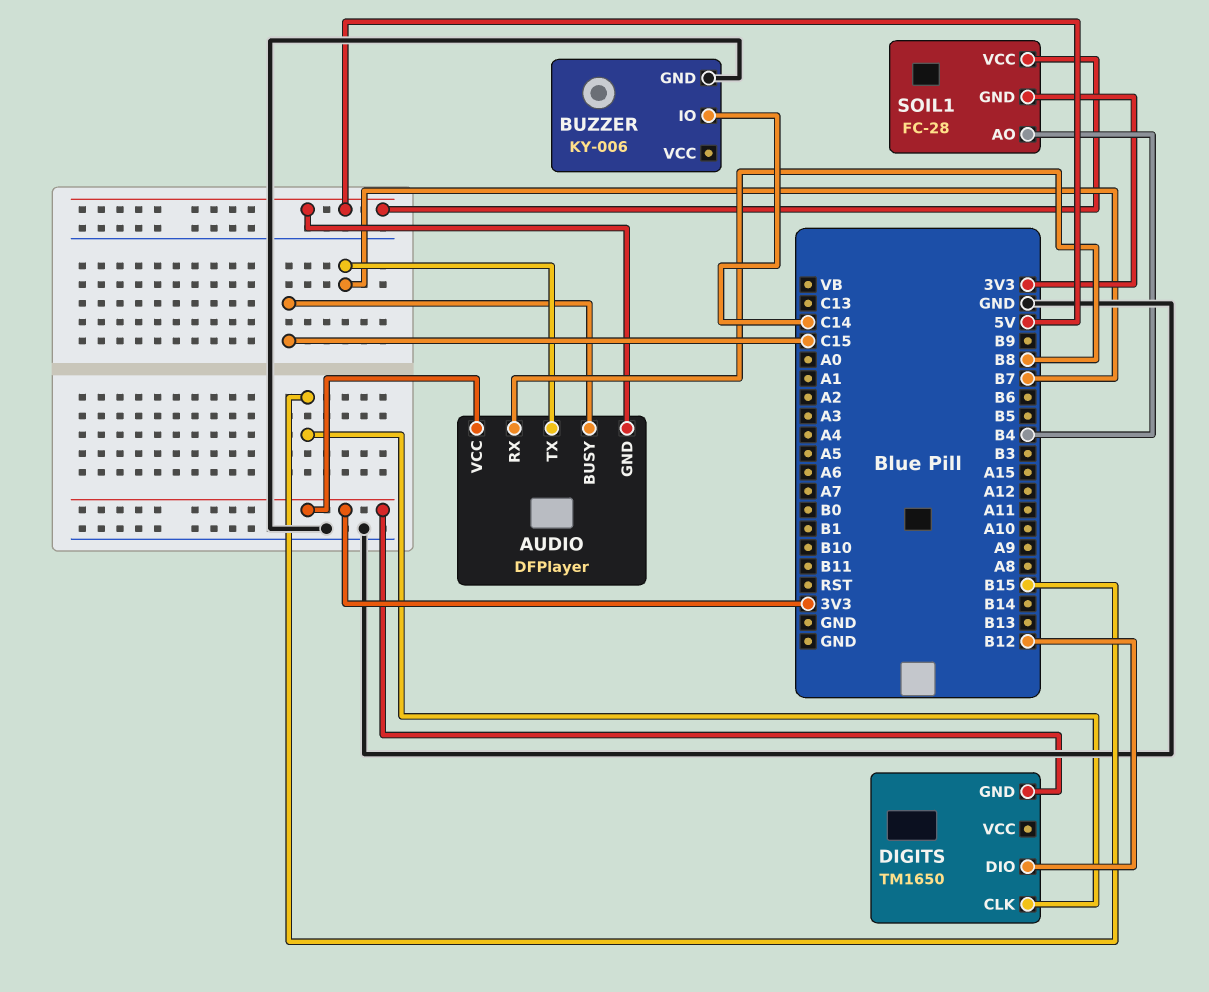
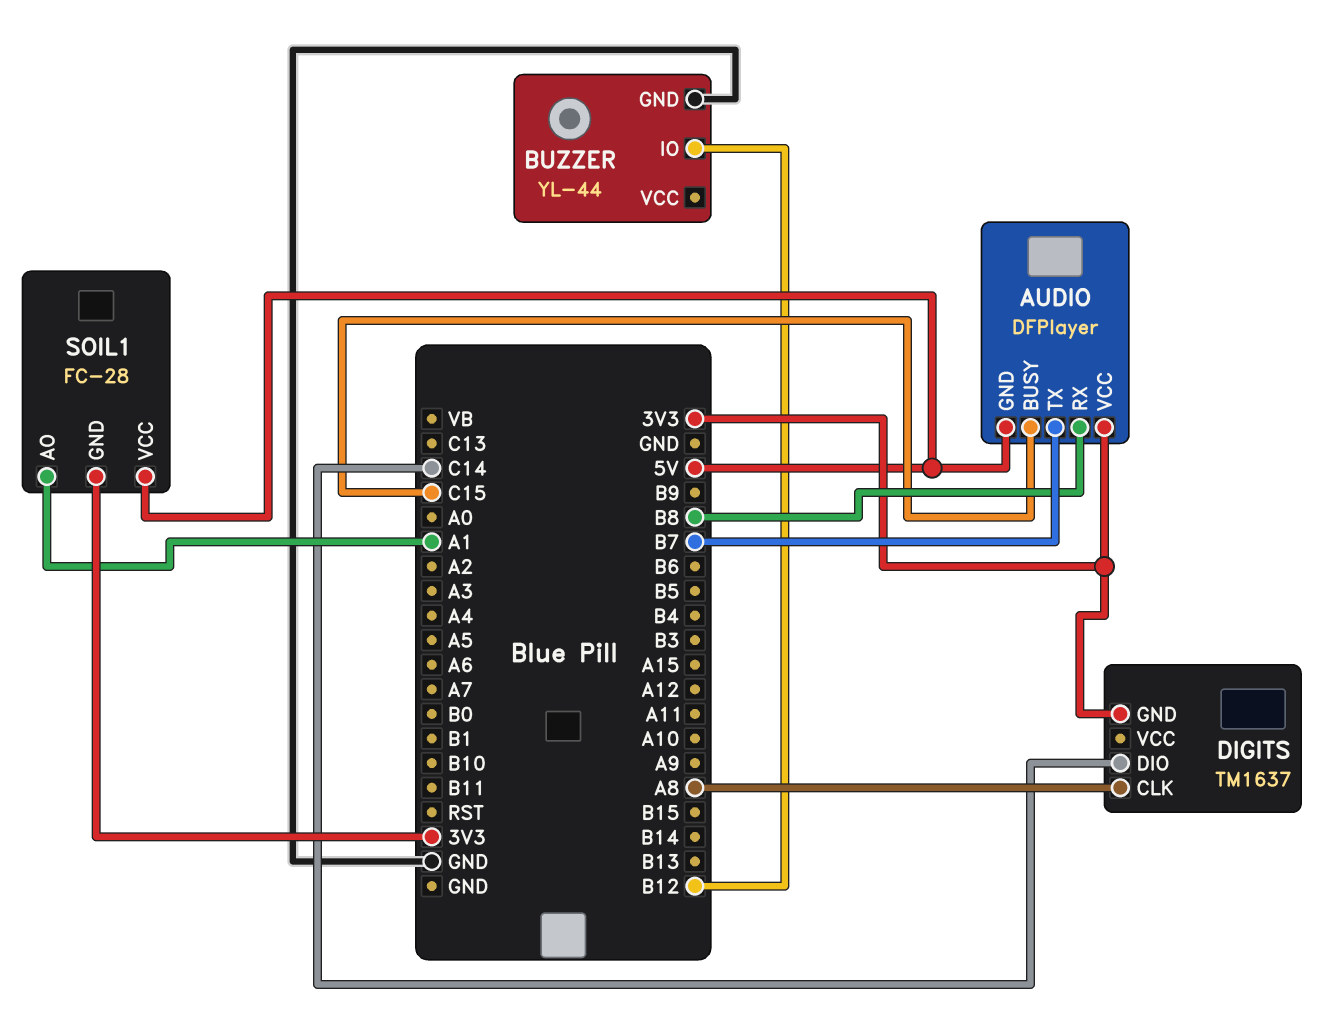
BUZZER: KY-006 -> YL-44
BUZZER pin IO: C14 -> B12
DIGITS: TM1650 -> TM1637
DIGITS pin CLK: B15 -> A8
DIGITS pin DIO: B12 -> C14
SOIL1 pin AO: B4 -> A1

